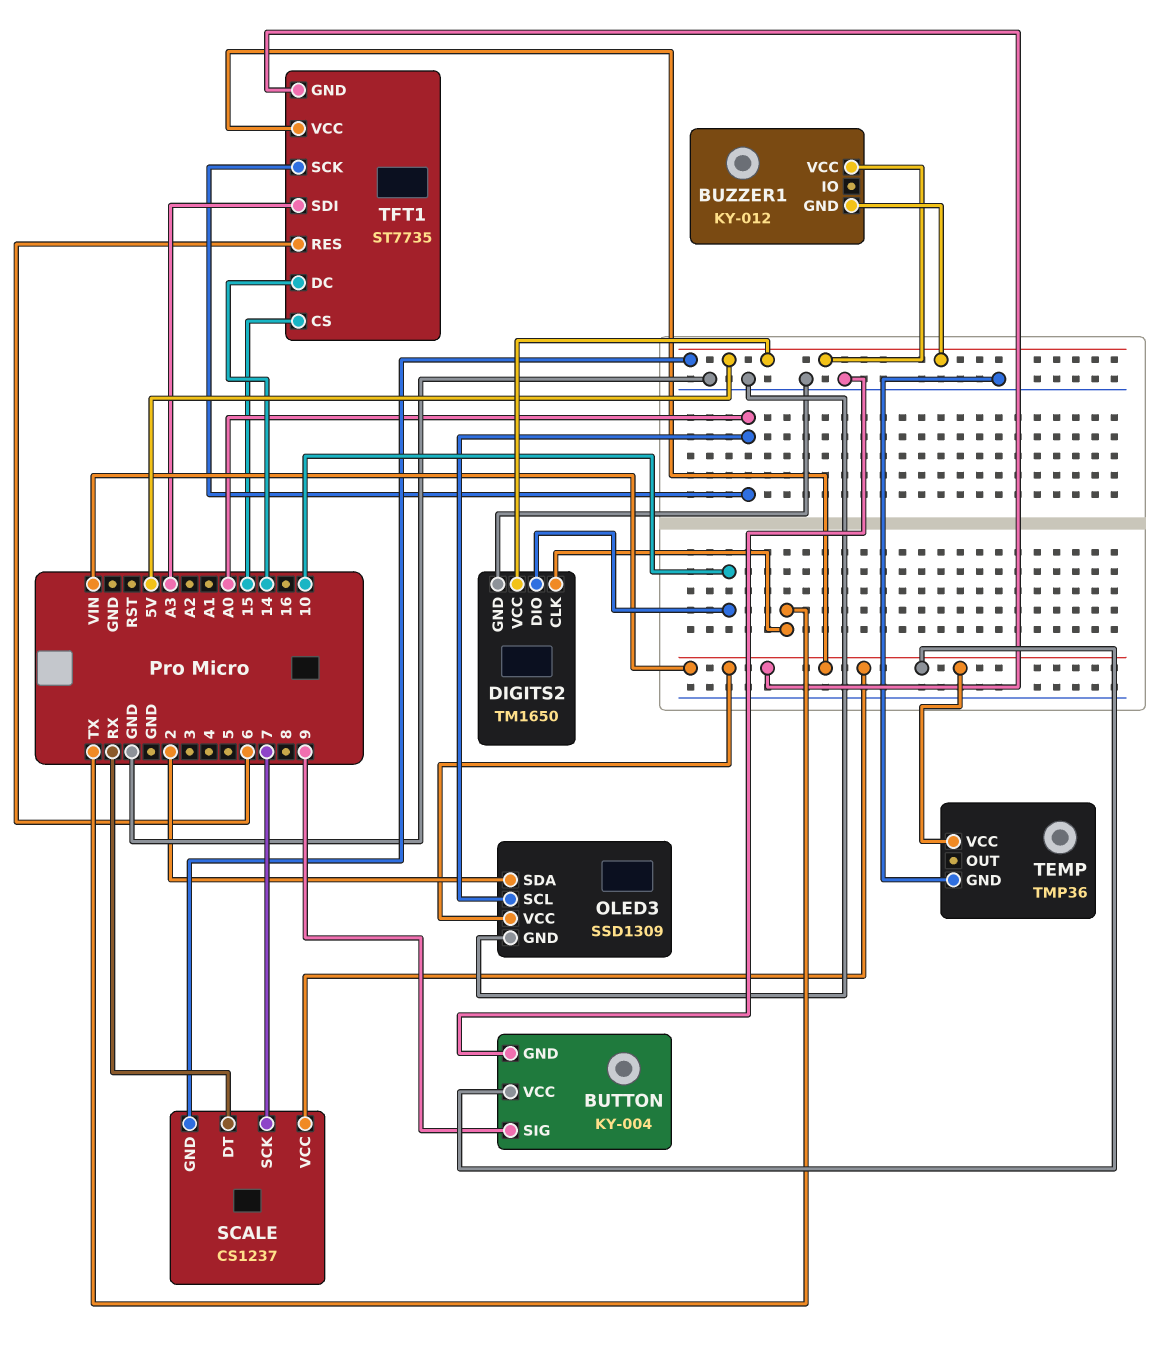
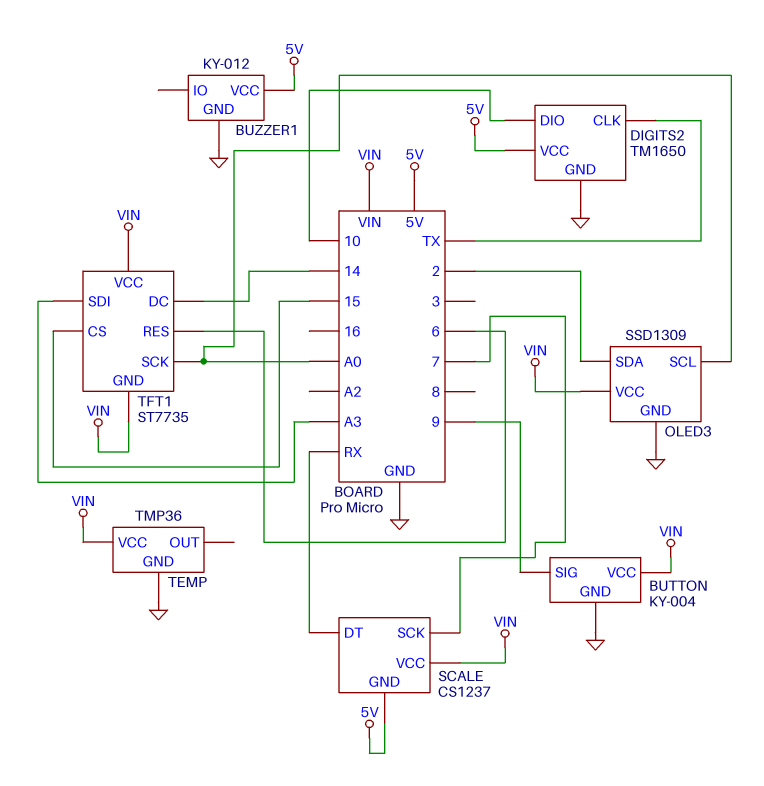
BUZZER1 pin GND: 5V -> GND

